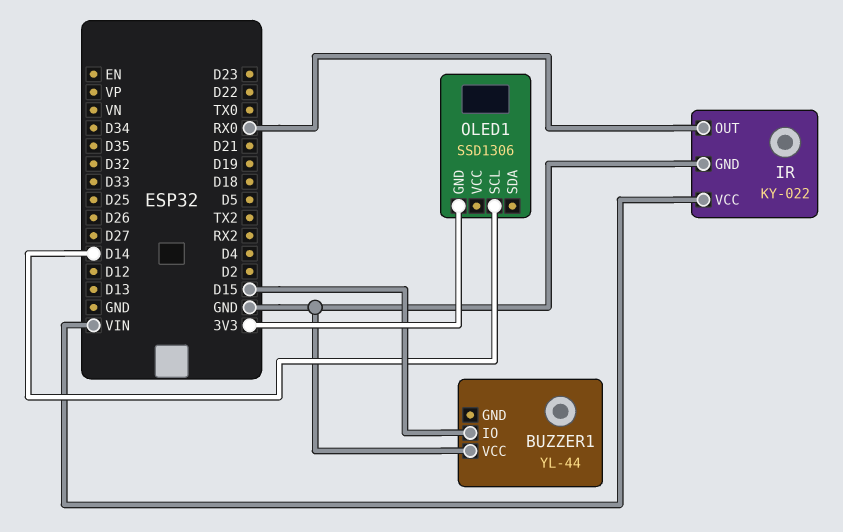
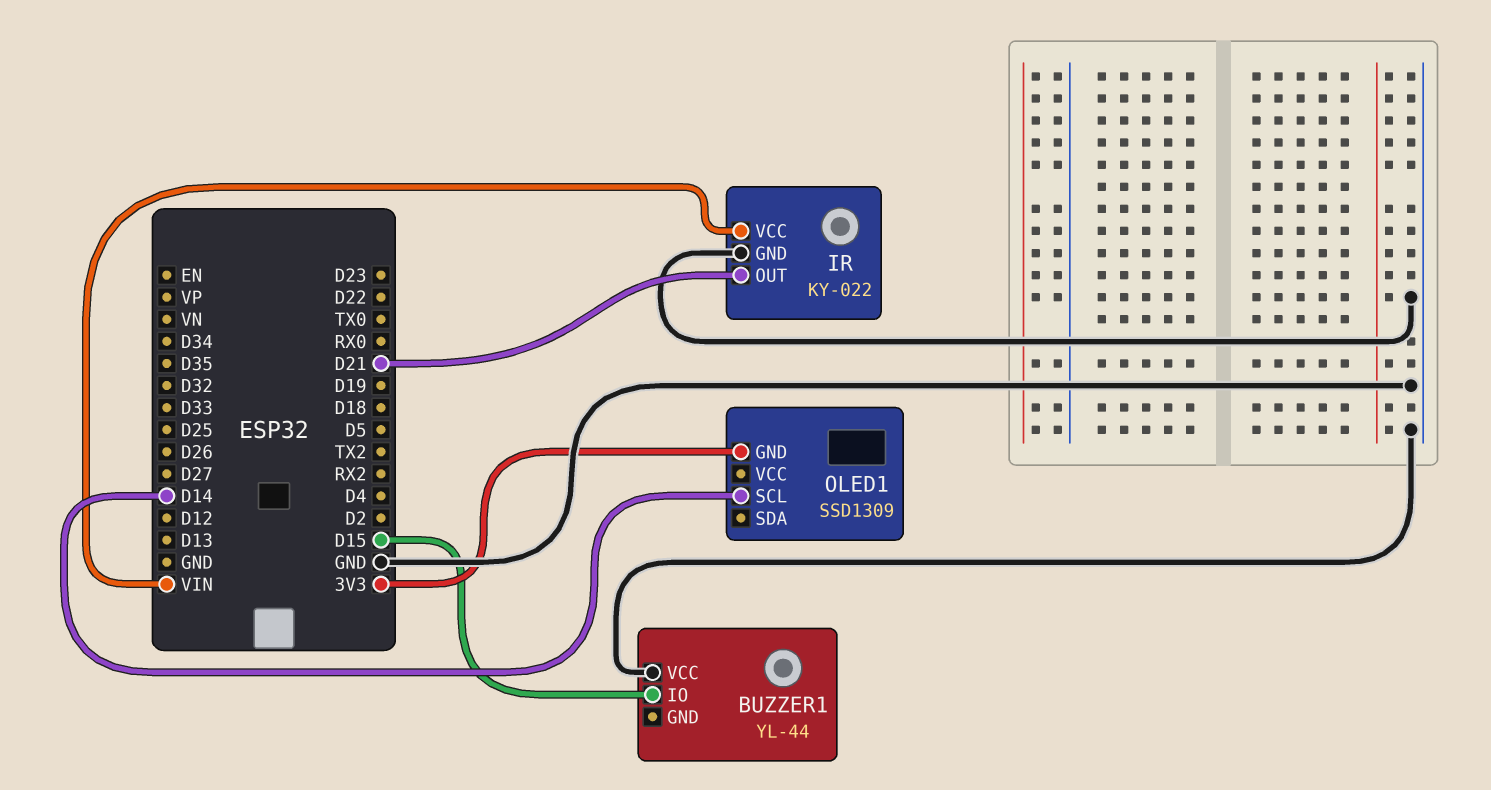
IR pin OUT: RX0 -> D21
OLED1: SSD1306 -> SSD1309

